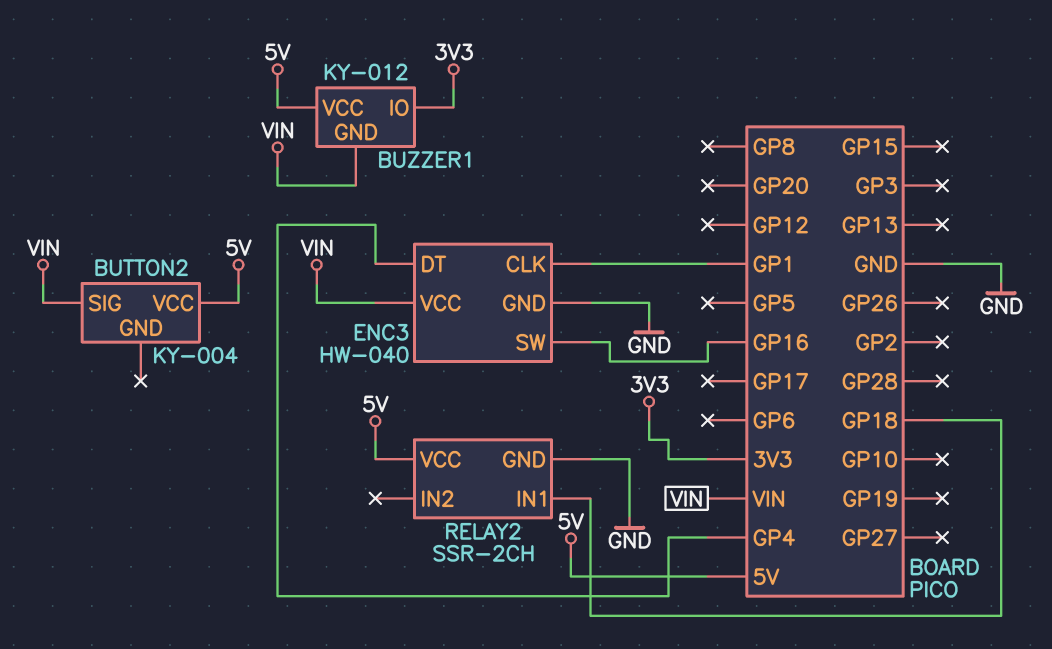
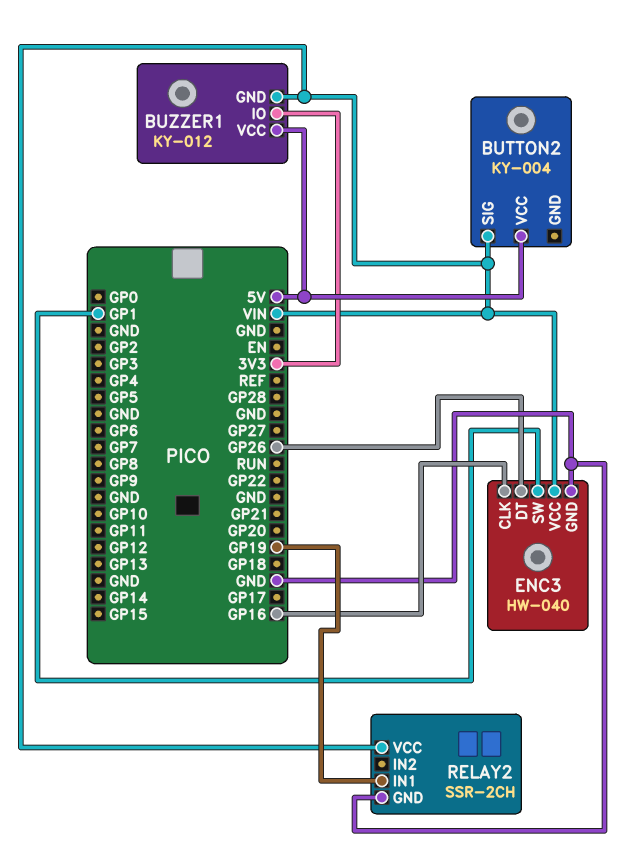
ENC3 pin CLK: GP1 -> GP16
ENC3 pin DT: GP4 -> GP26
ENC3 pin SW: GP16 -> GP1
RELAY2 pin IN1: GP18 -> GP19
RELAY2 pin VCC: 5V -> VIN

